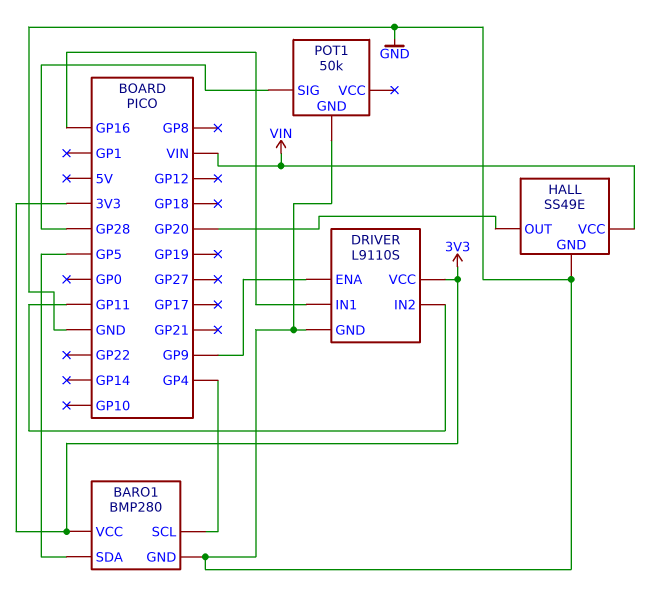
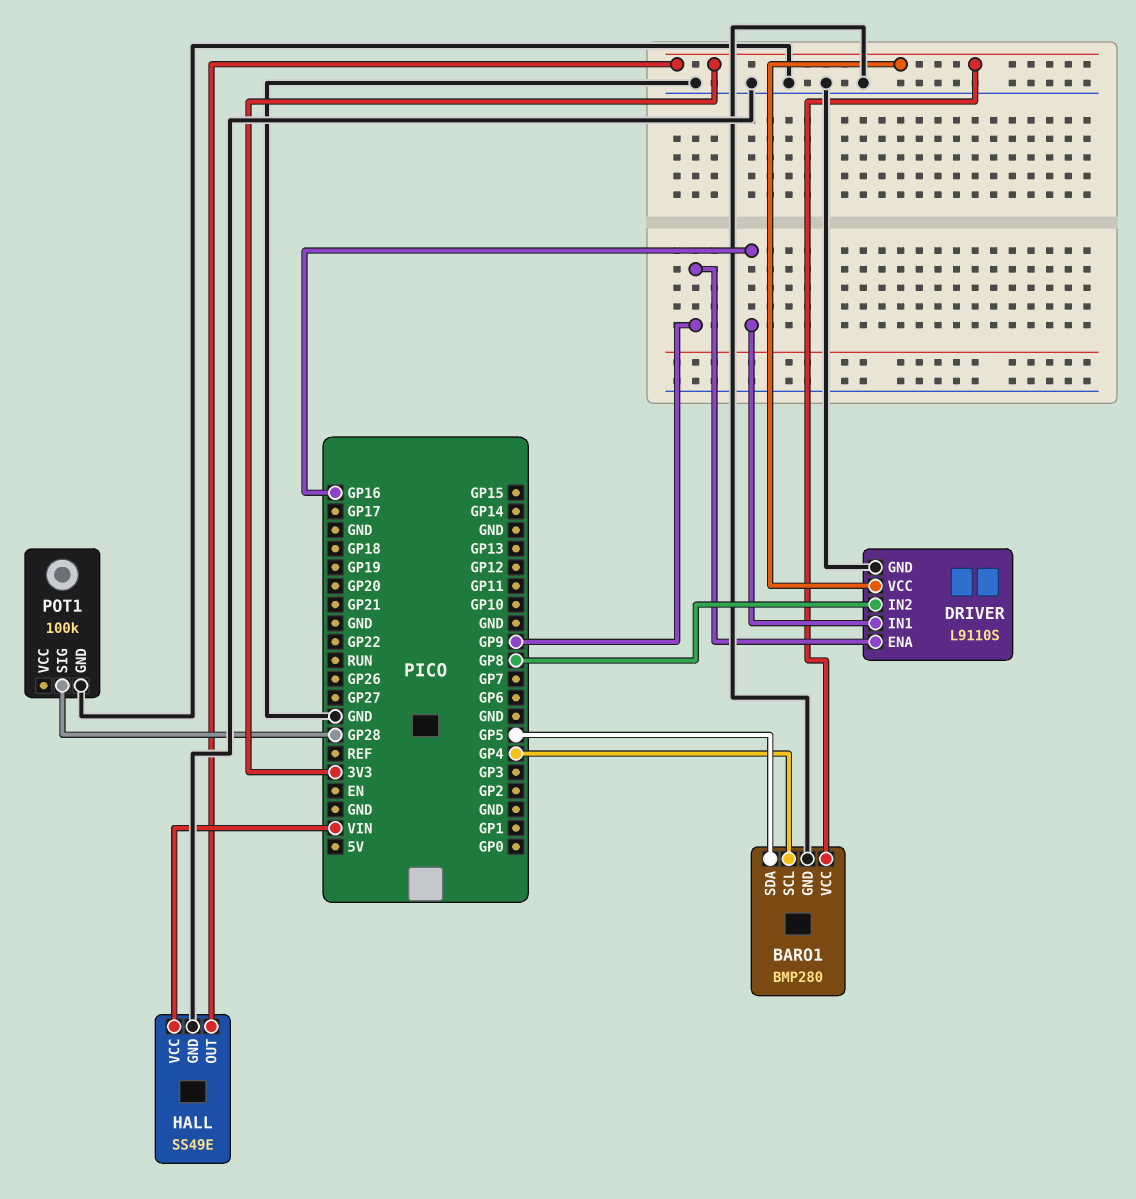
DRIVER pin IN2: GP11 -> GP8
HALL pin OUT: GP20 -> 3V3
POT1: 50k -> 100k

